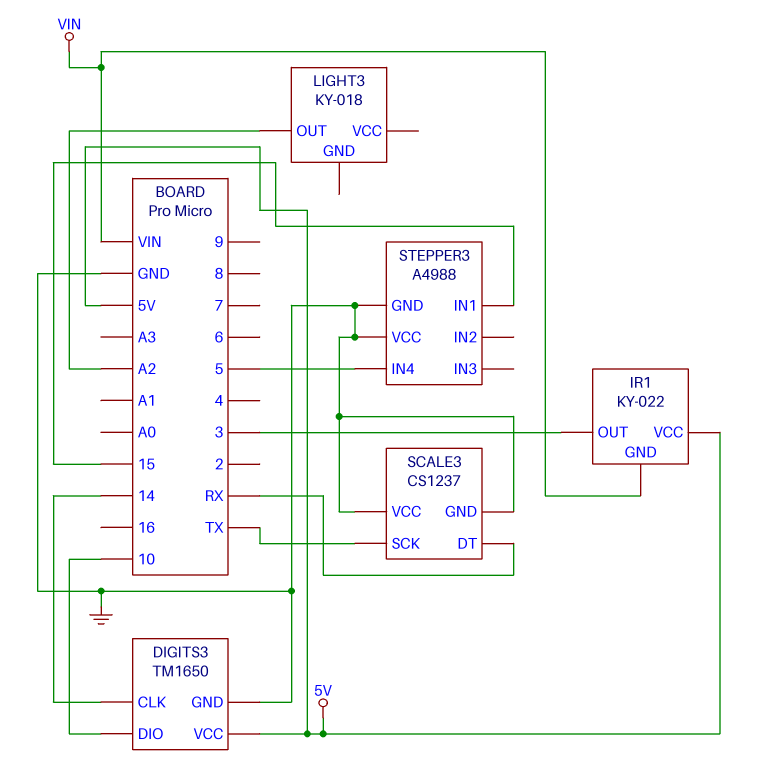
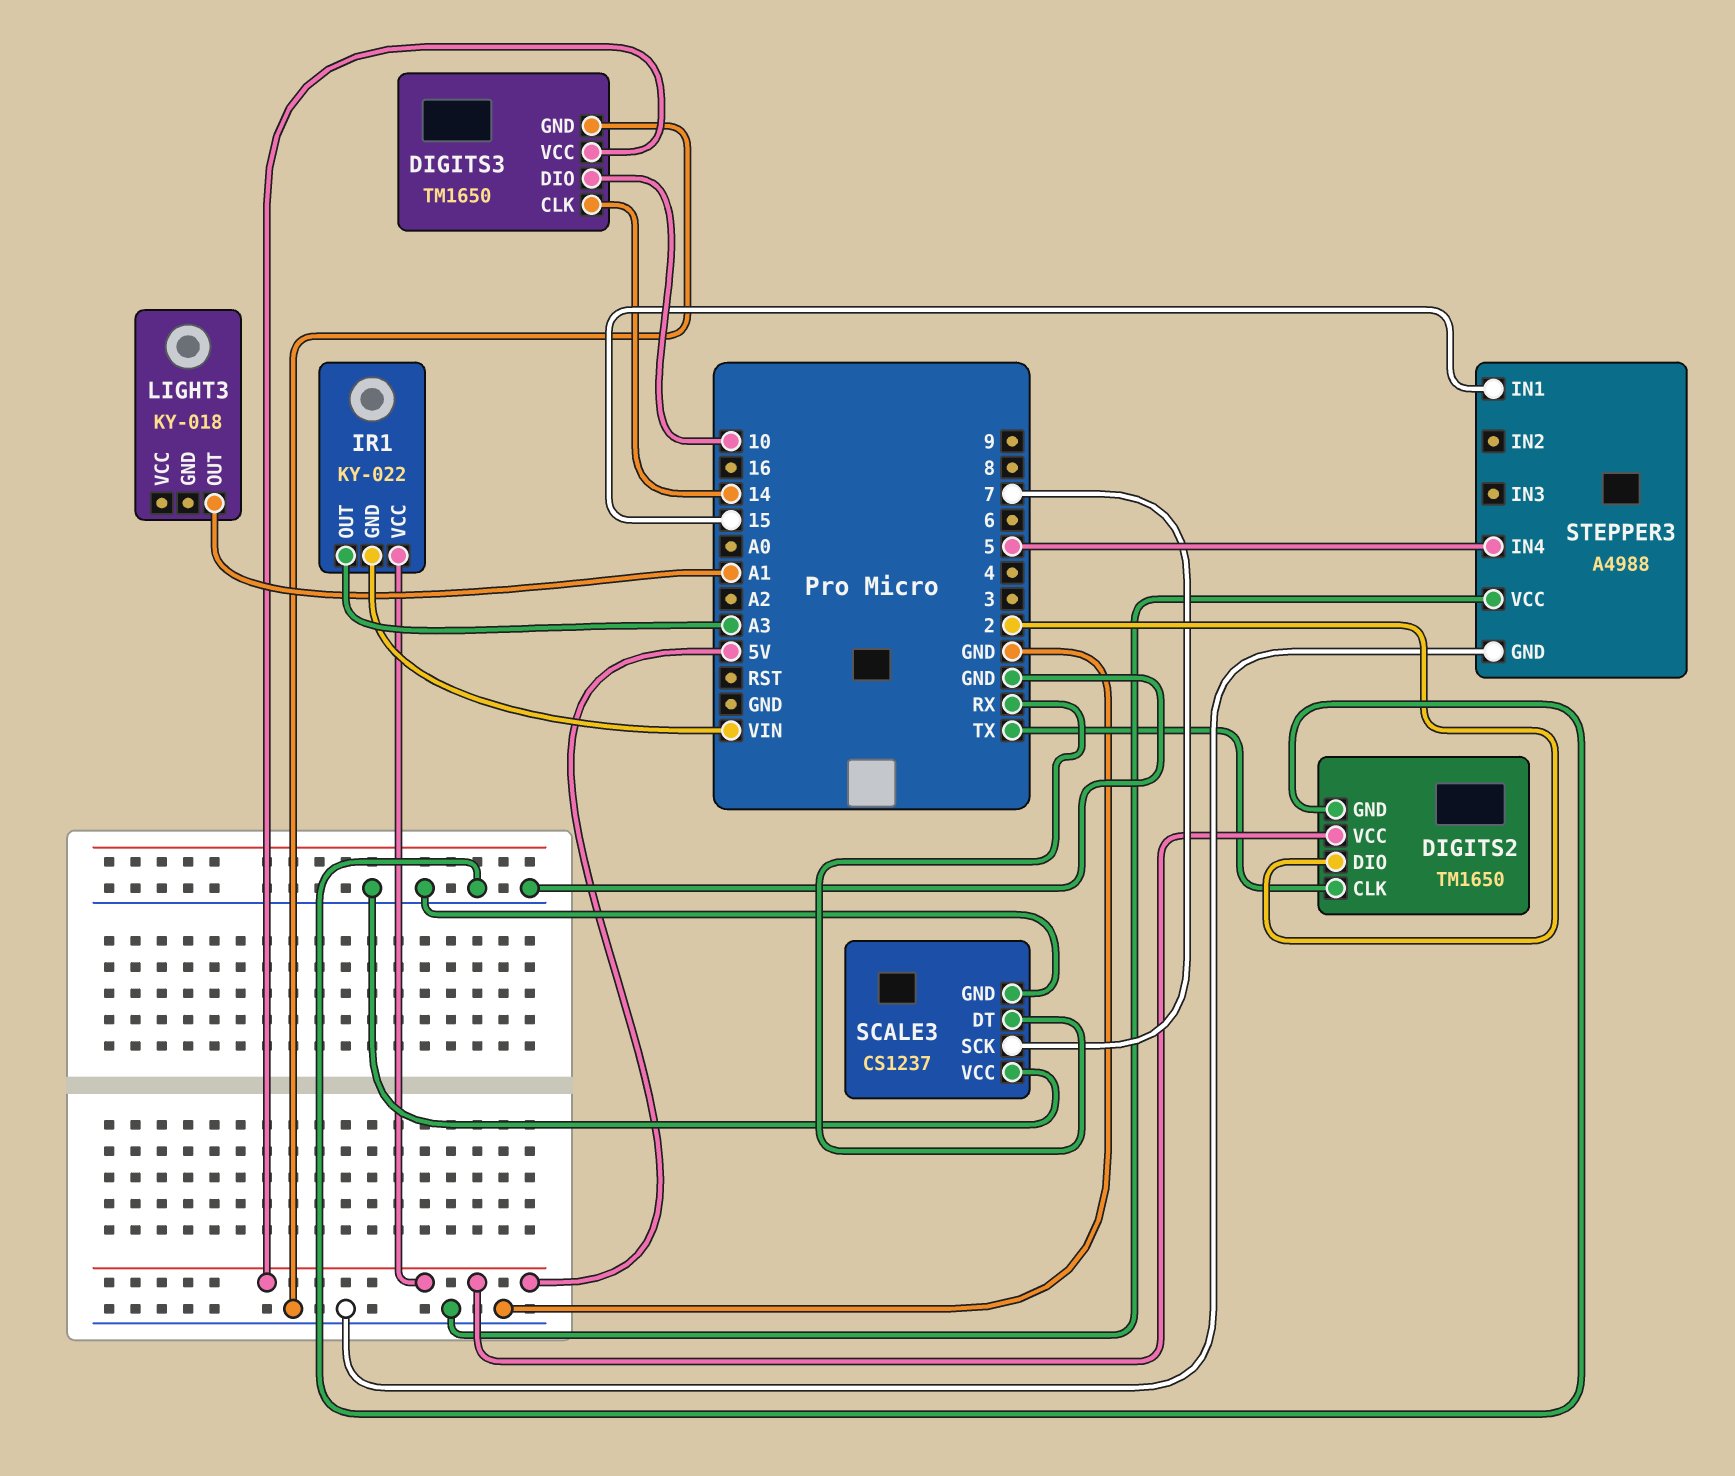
DIGITS2: none -> TM1650
DIGITS2 pin CLK: none -> TX
DIGITS2 pin DIO: none -> 2
DIGITS2 pin GND: none -> GND
DIGITS2 pin VCC: none -> 5V
IR1 pin OUT: 3 -> A3
LIGHT3 pin OUT: A2 -> A1
SCALE3 pin SCK: TX -> 7

